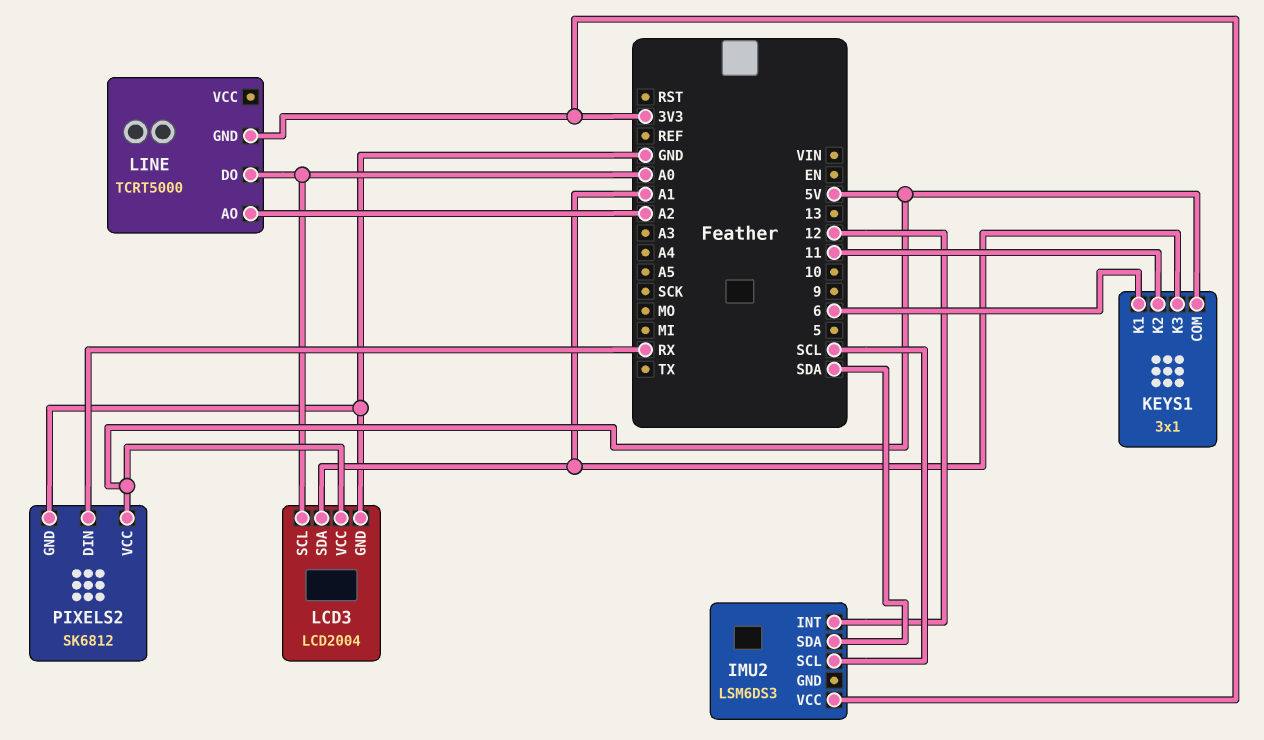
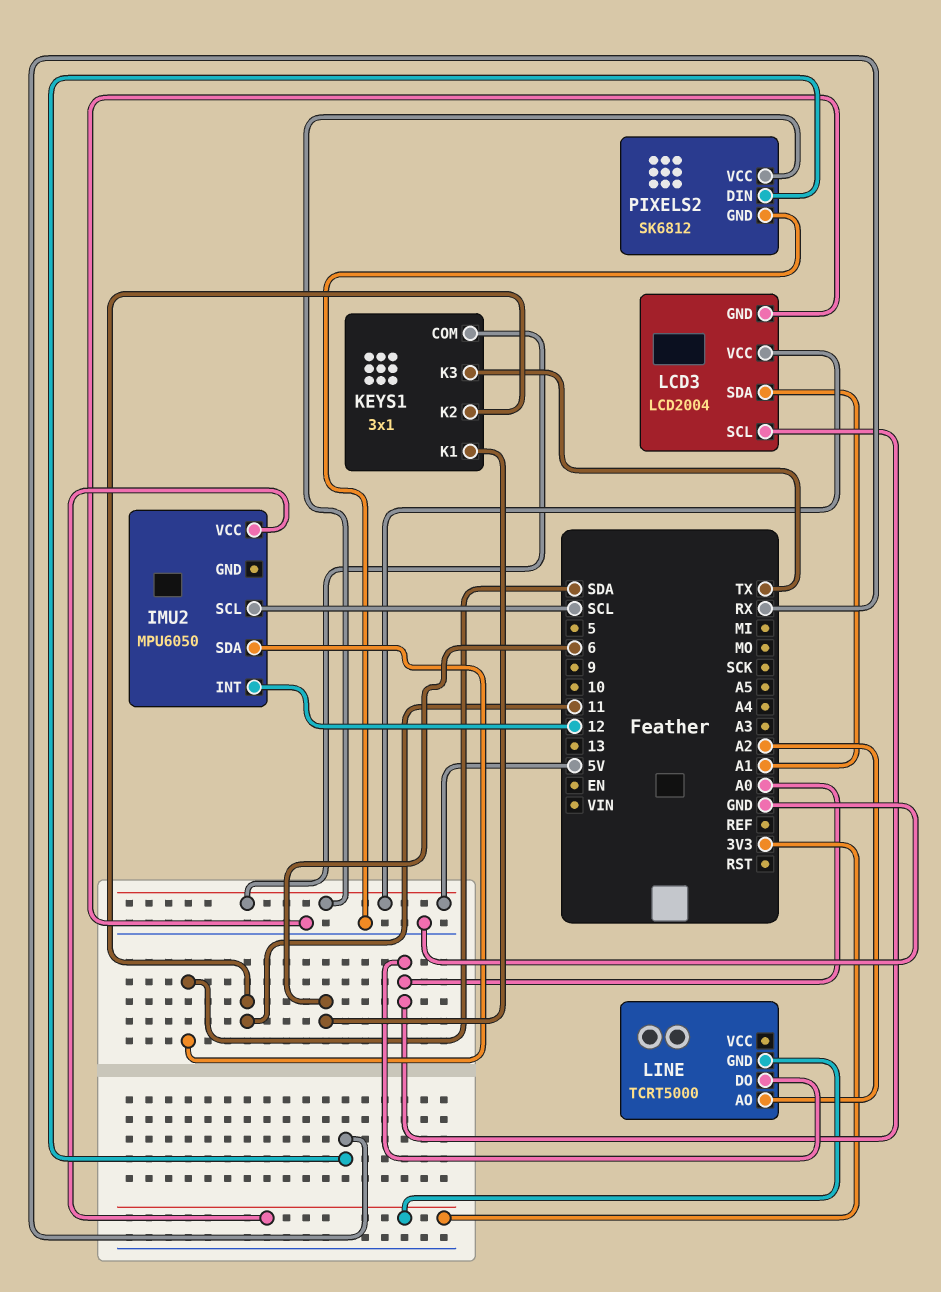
IMU2: LSM6DS3 -> MPU6050
KEYS1 pin K3: A1 -> TX

